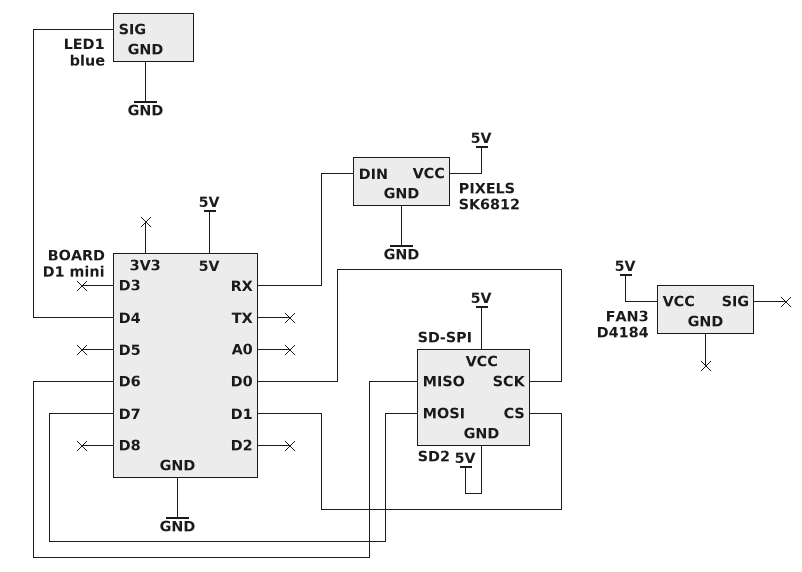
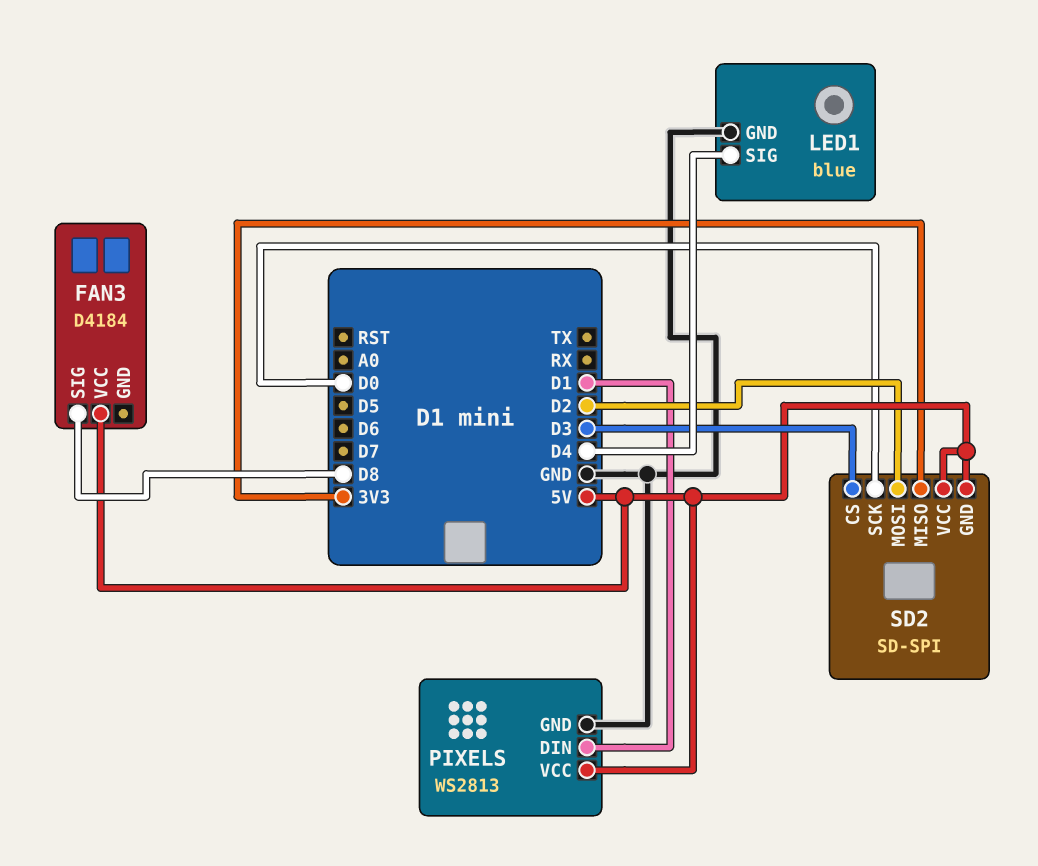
FAN3 pin SIG: none -> D8
PIXELS: SK6812 -> WS2813
PIXELS pin DIN: RX -> D1
SD2 pin CS: D1 -> D3
SD2 pin MISO: D6 -> 3V3
SD2 pin MOSI: D7 -> D2

